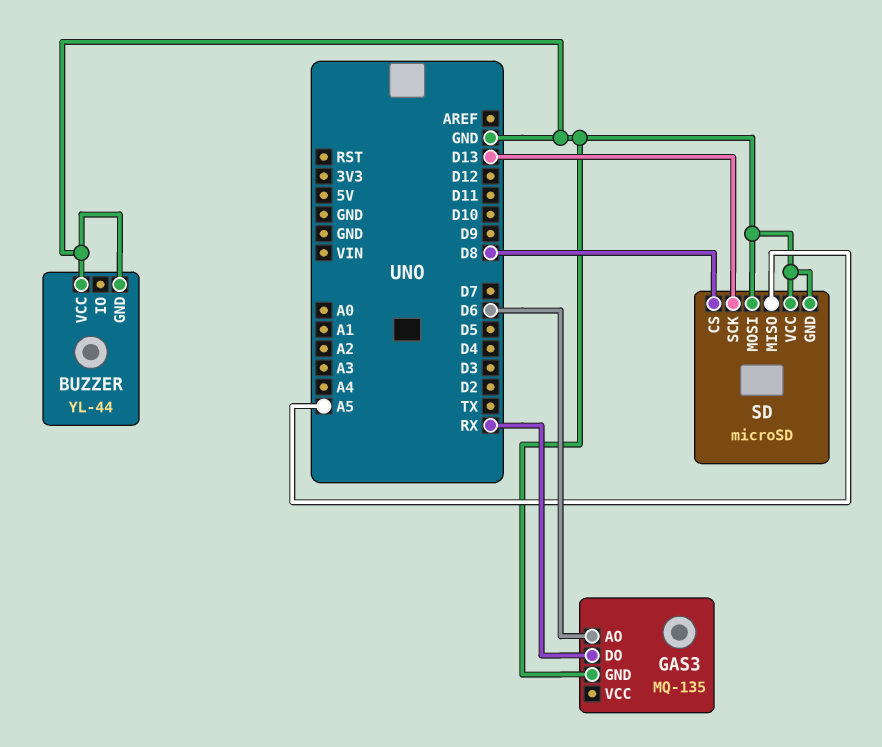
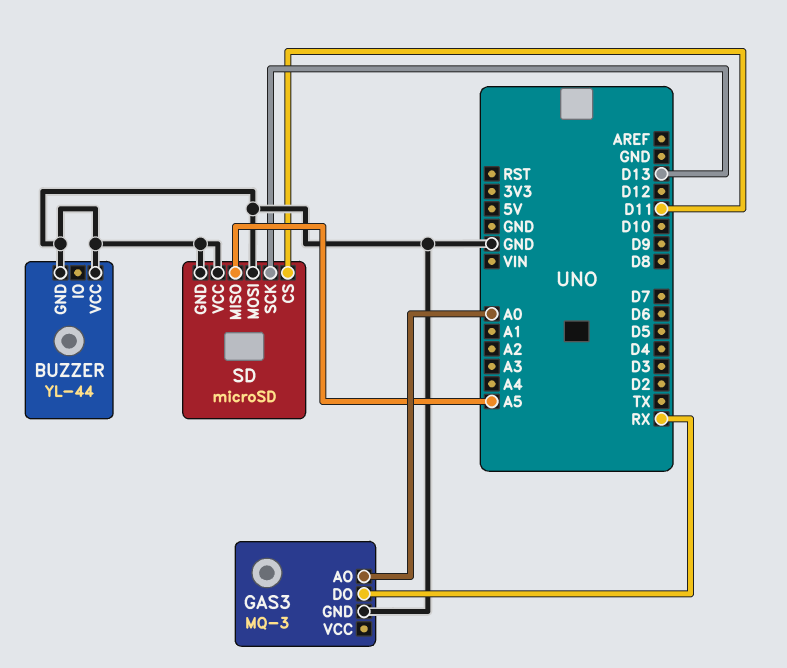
GAS3: MQ-135 -> MQ-3
GAS3 pin AO: D6 -> A0
SD pin CS: D8 -> D11

